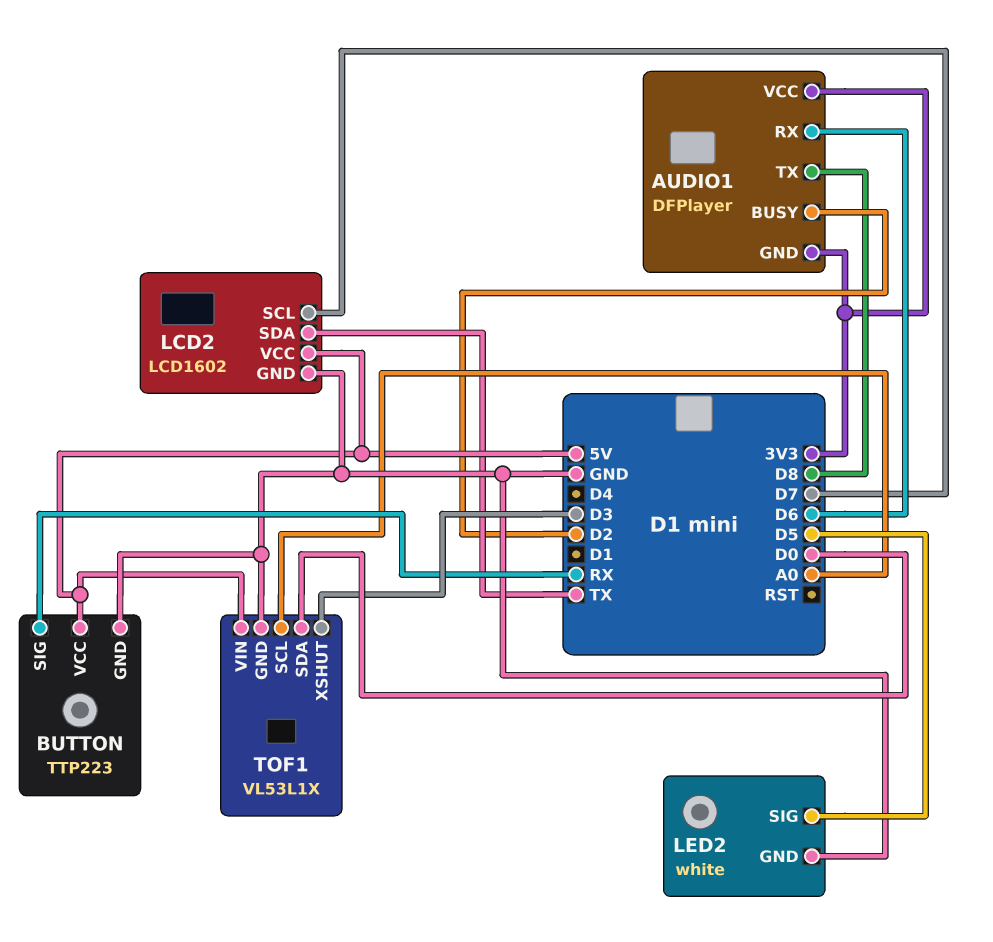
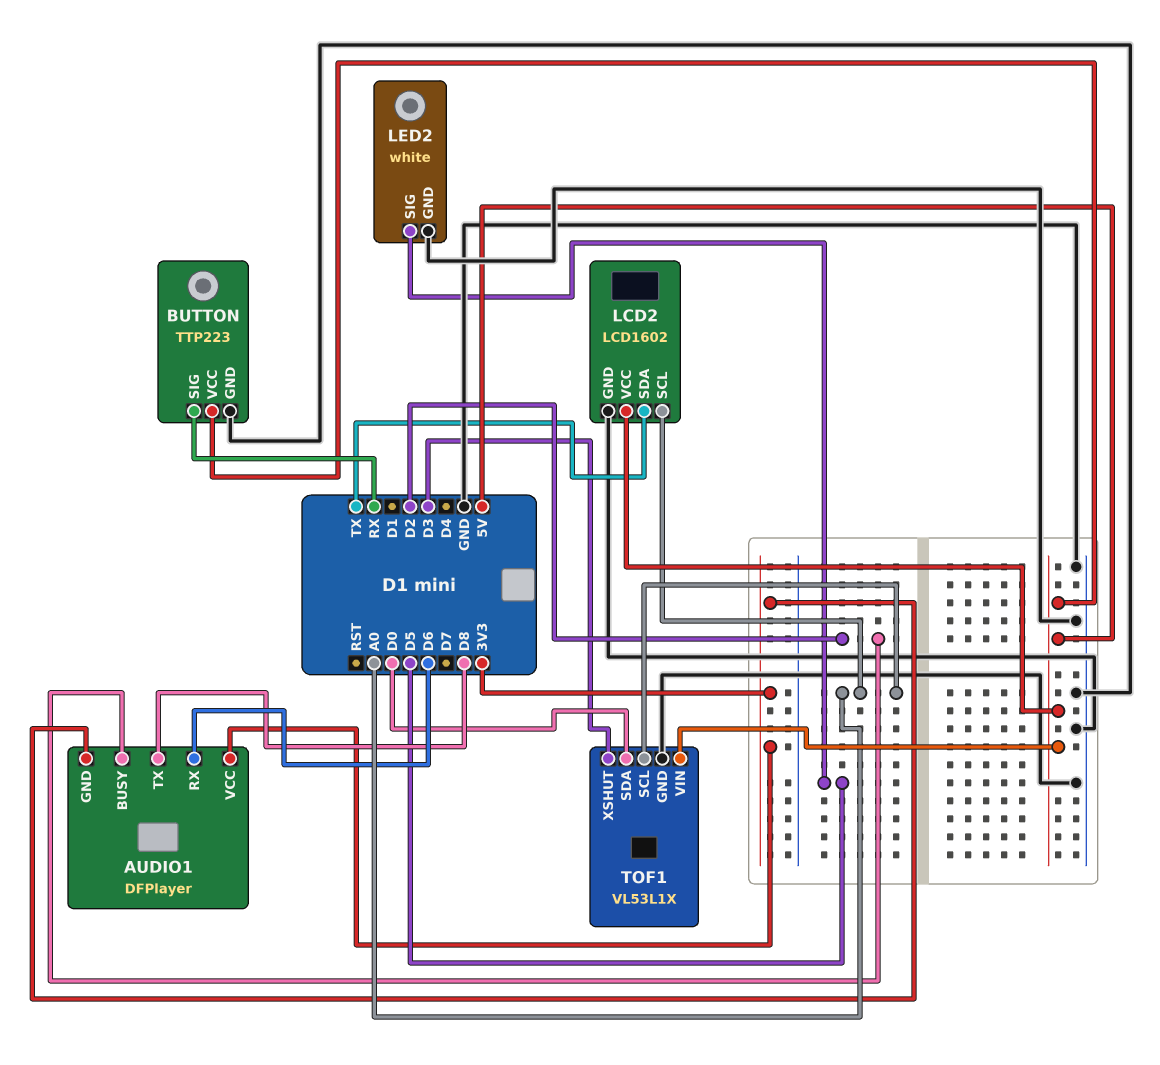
LCD2 pin SCL: D7 -> A0

